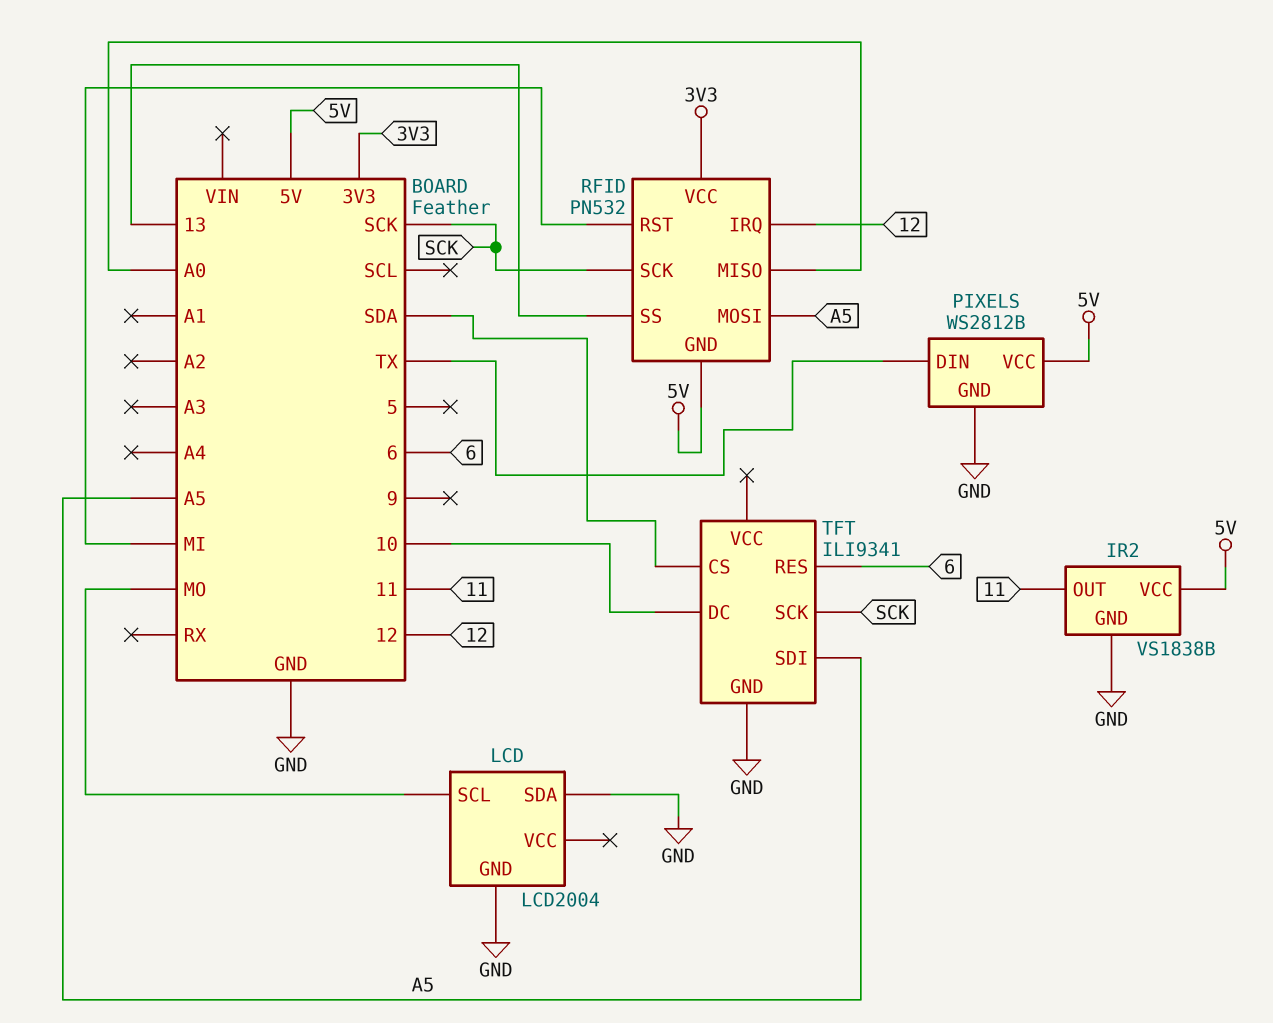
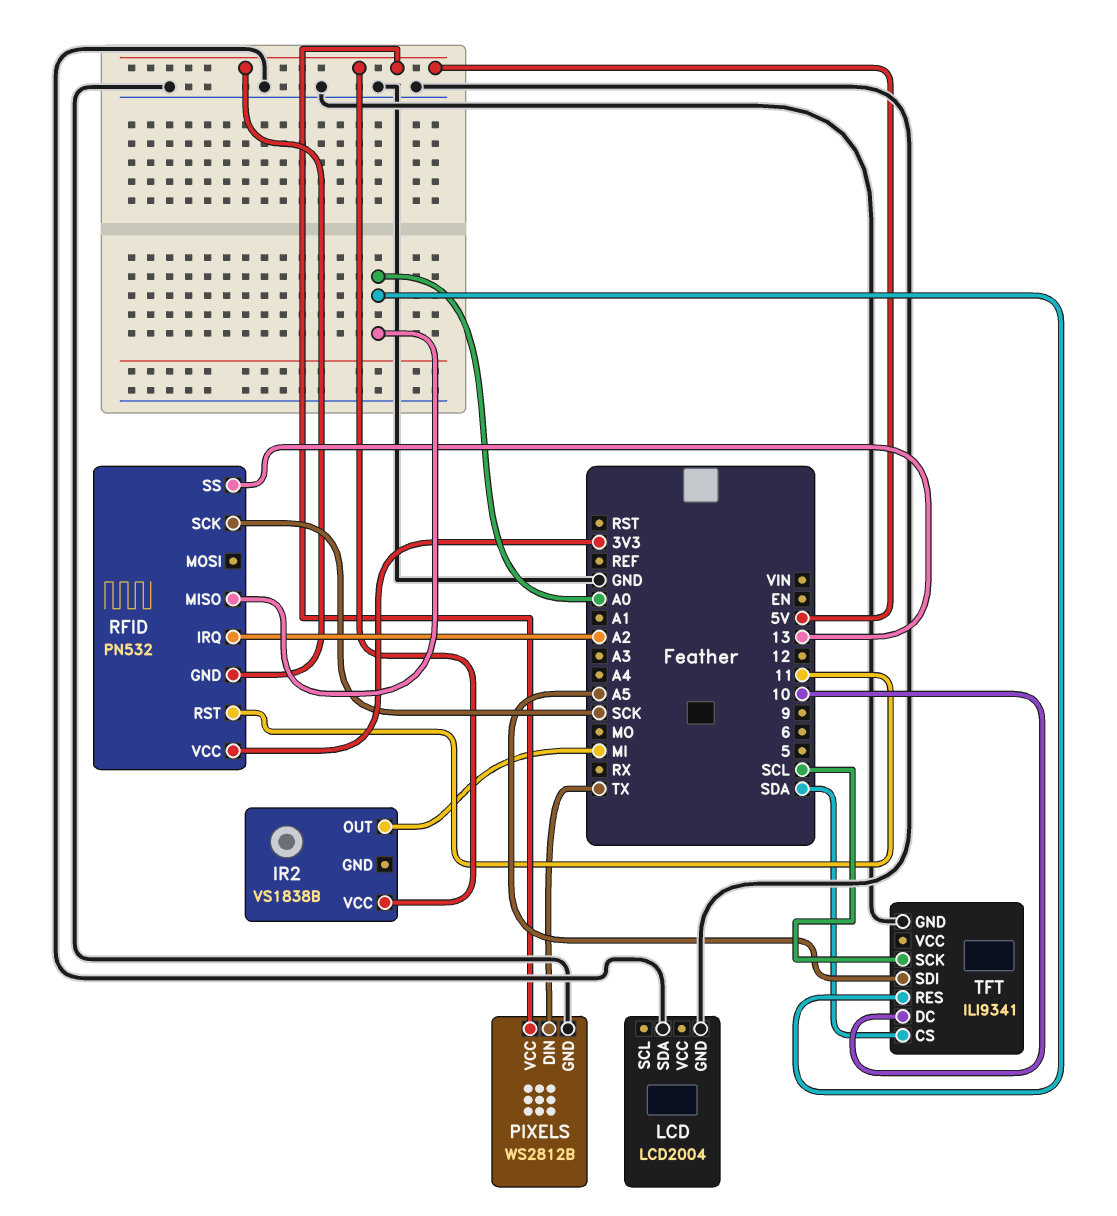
IR2 pin GND: GND -> none
IR2 pin OUT: 11 -> MI
LCD pin SCL: MO -> none
RFID pin IRQ: 12 -> A2
RFID pin MOSI: A5 -> none
RFID pin RST: MI -> 11
TFT pin RES: 6 -> A0
TFT pin SCK: SCK -> SCL

